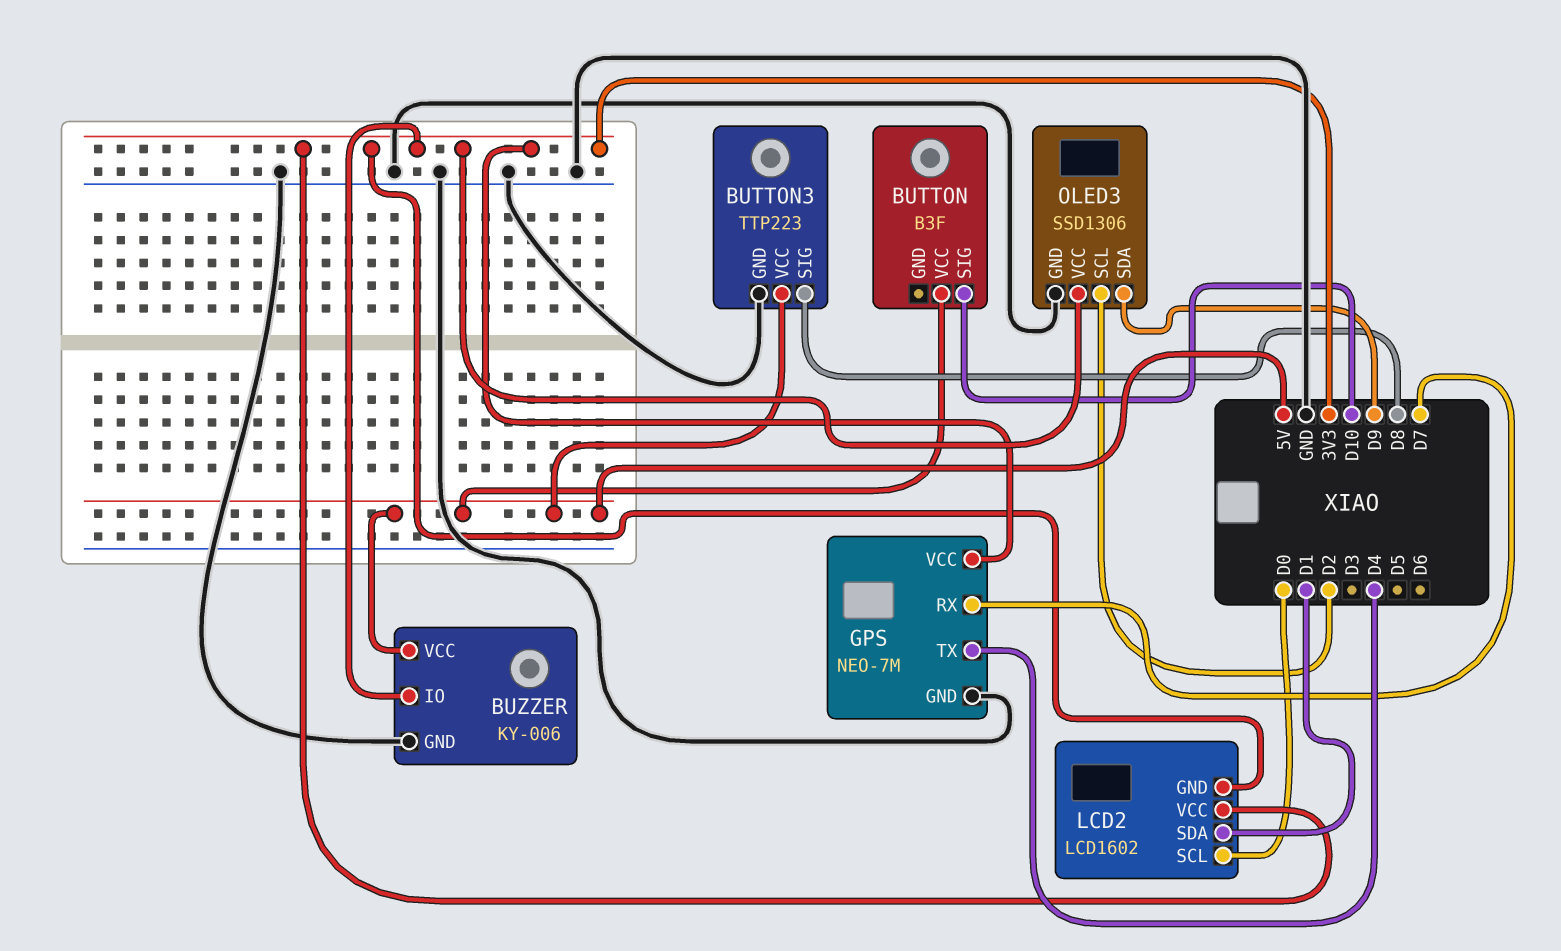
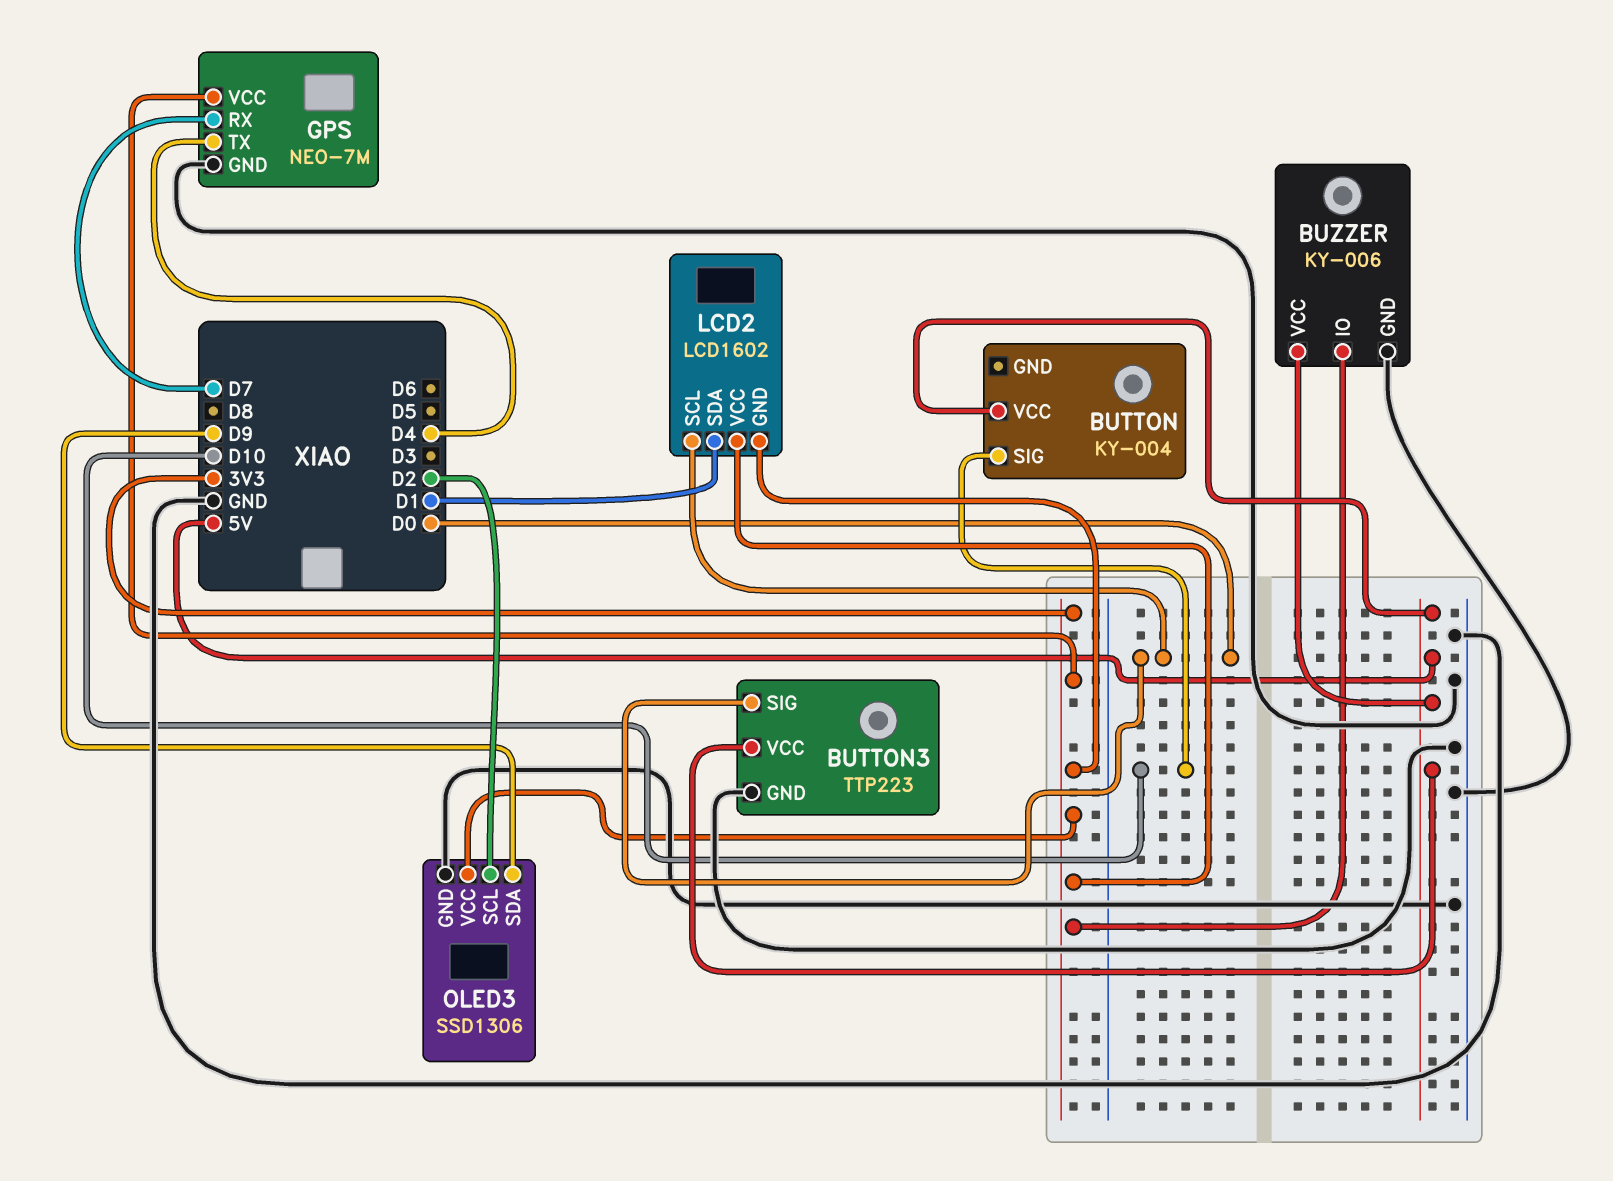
BUTTON: B3F -> KY-004
BUTTON3 pin SIG: D8 -> D0

